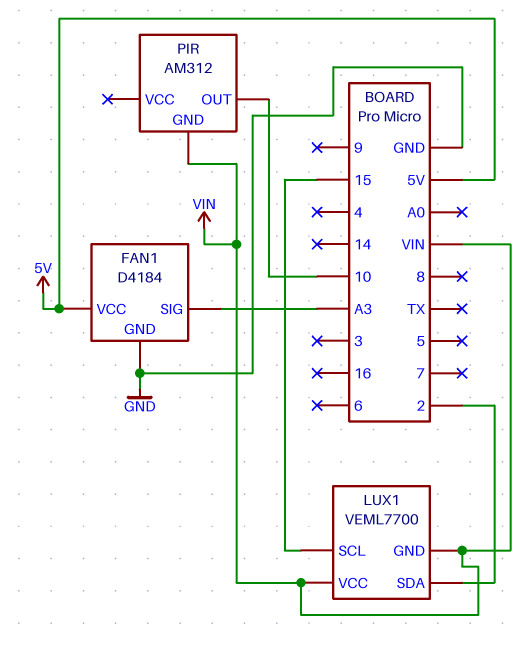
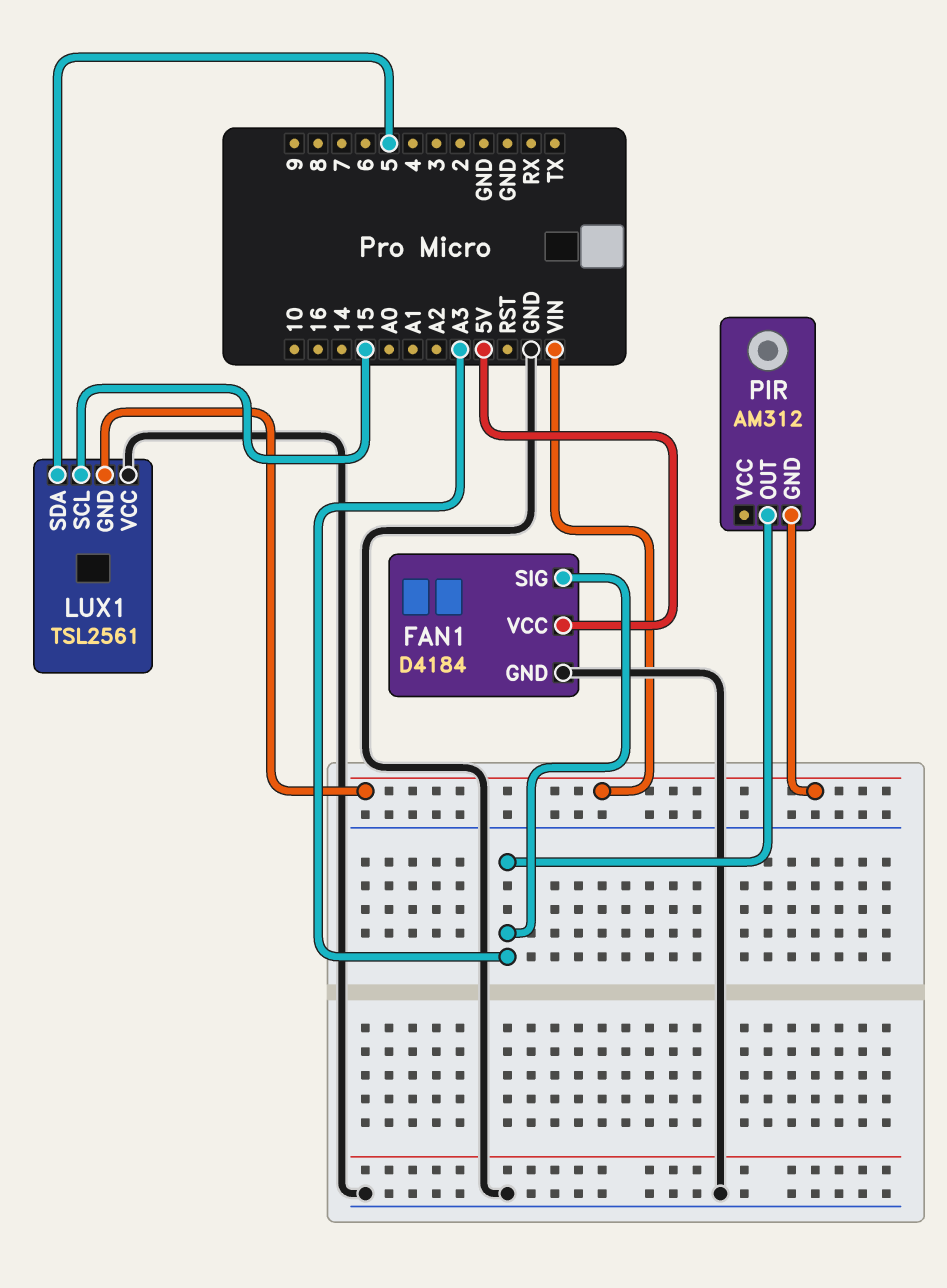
LUX1: VEML7700 -> TSL2561
LUX1 pin SDA: 2 -> 5
LUX1 pin VCC: VIN -> GND
PIR pin OUT: 10 -> A3

